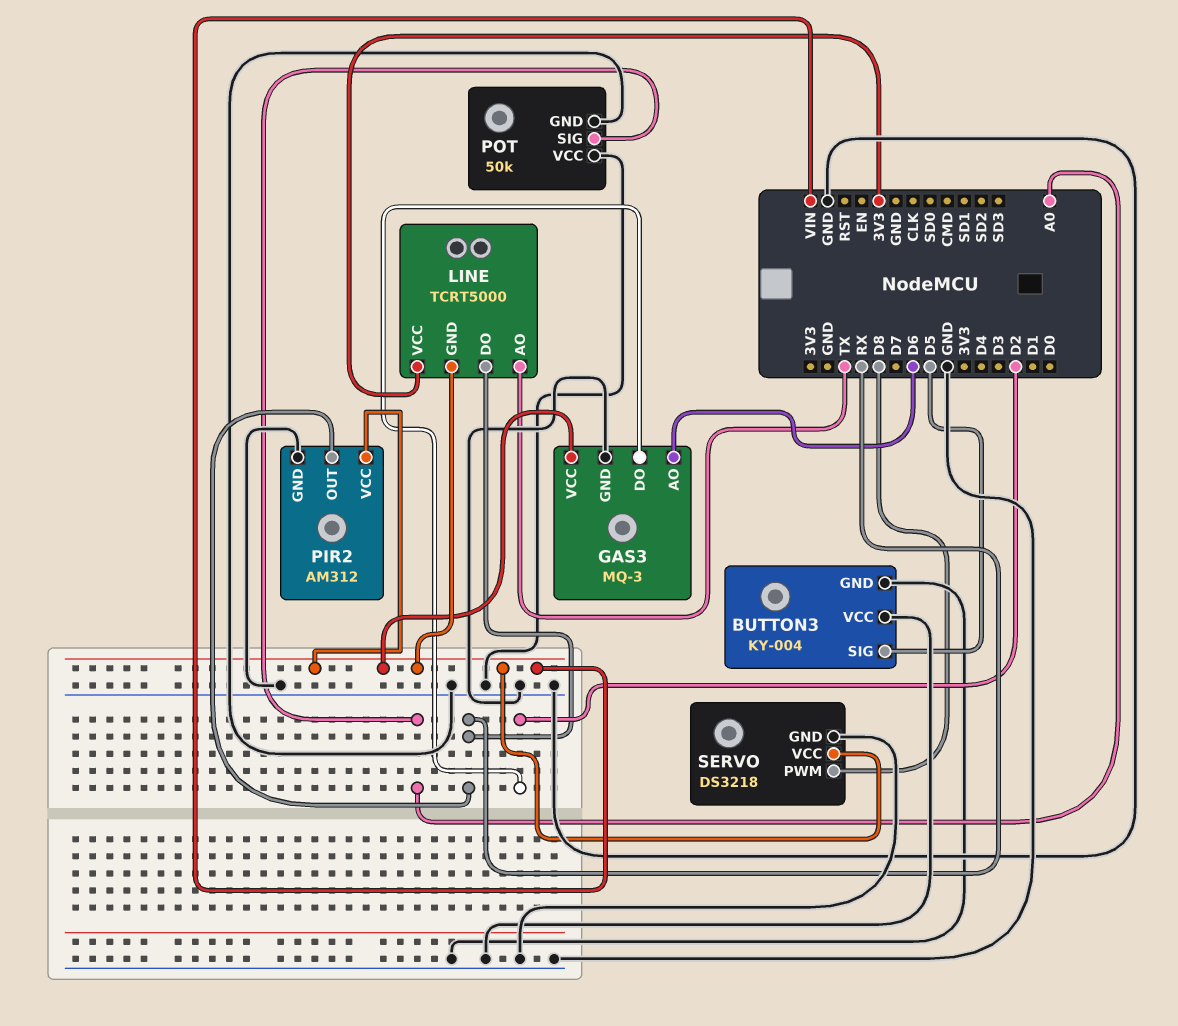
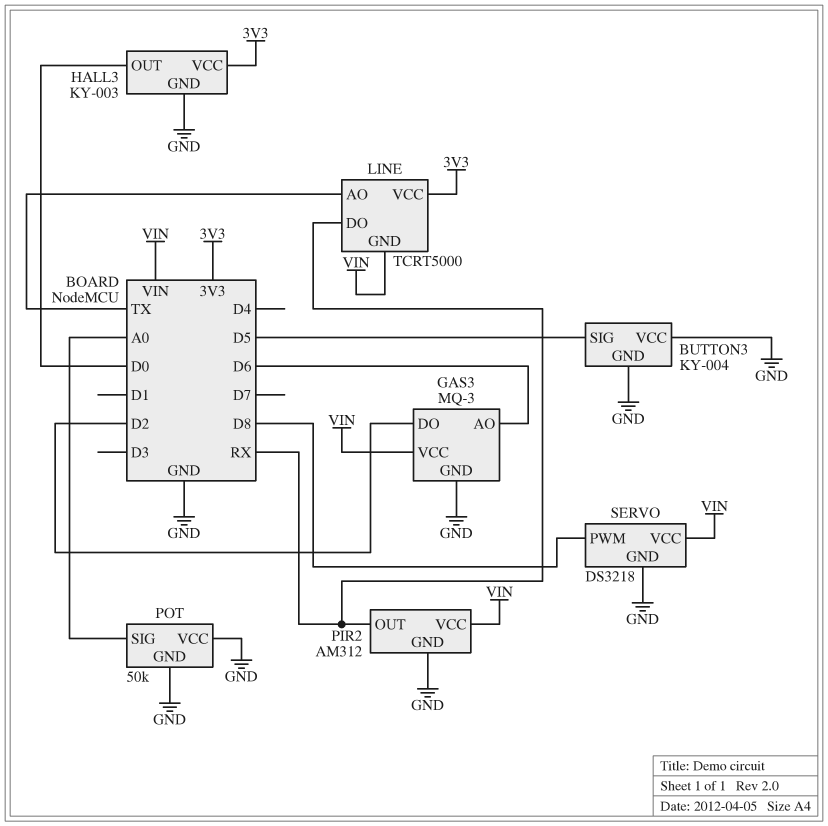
HALL3: none -> KY-003
HALL3 pin GND: none -> GND
HALL3 pin OUT: none -> D0
HALL3 pin VCC: none -> 3V3

